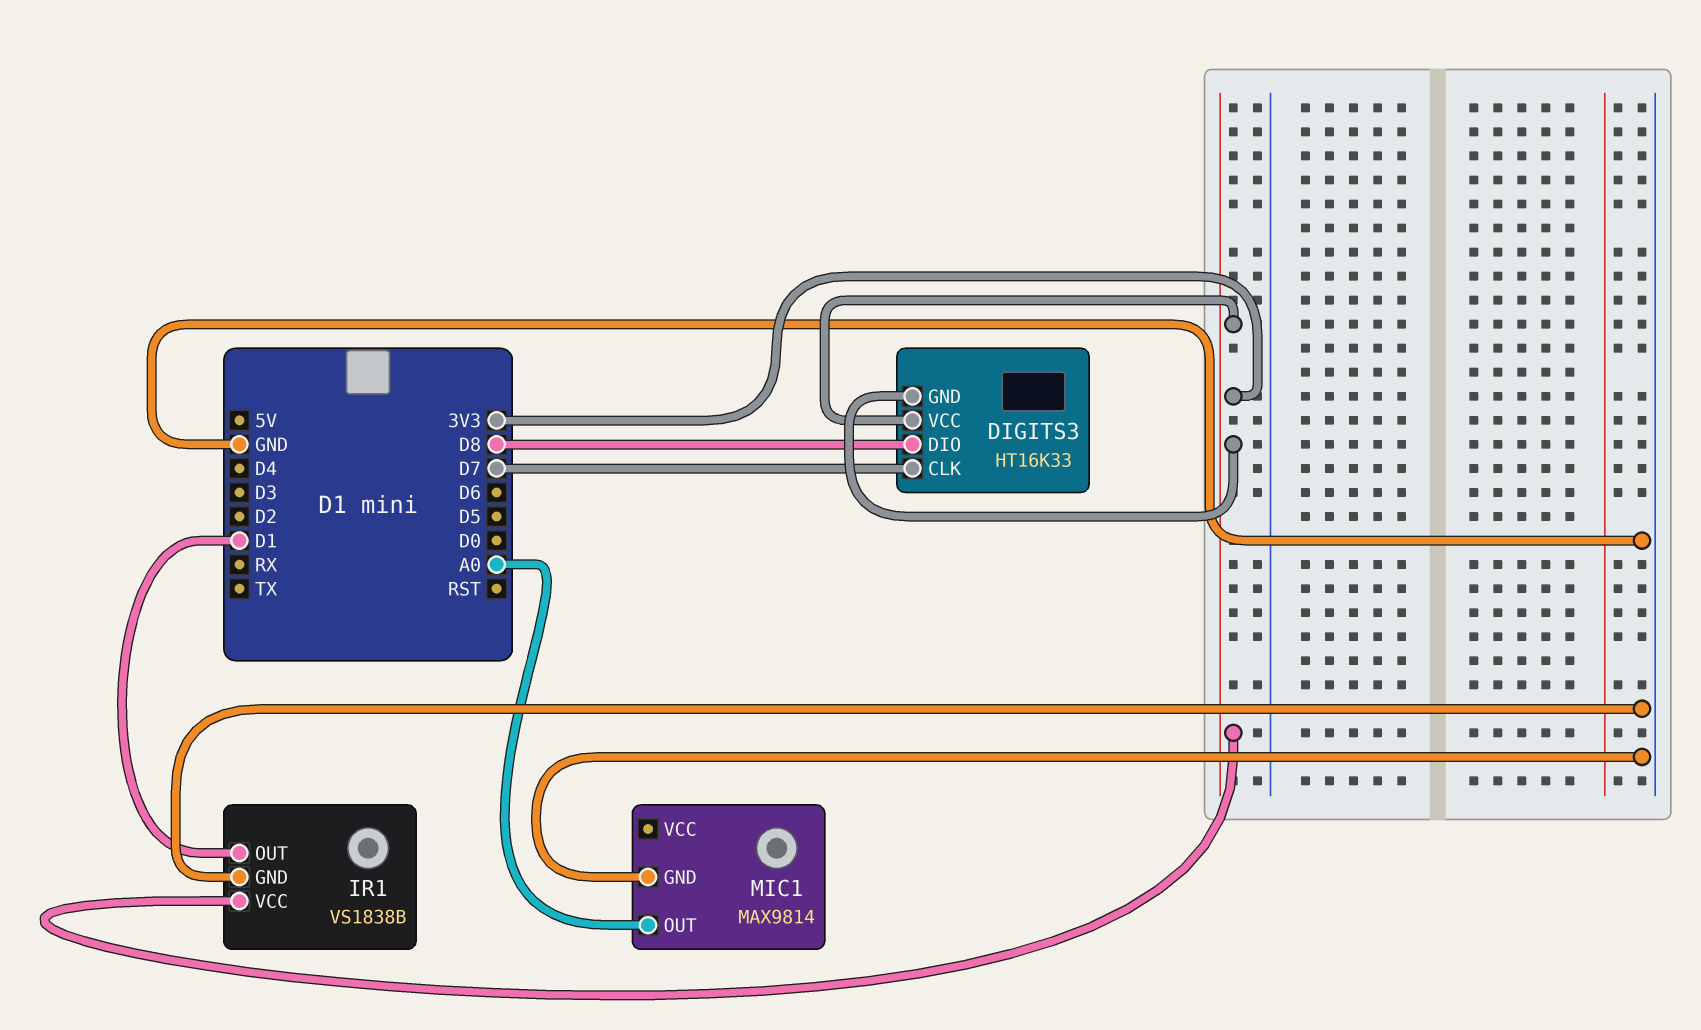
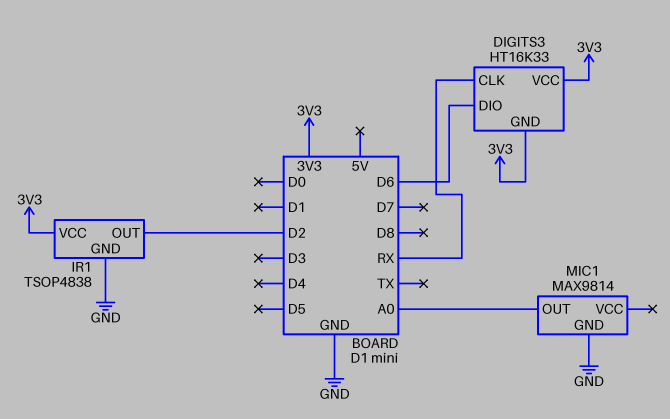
DIGITS3 pin CLK: D7 -> RX
DIGITS3 pin DIO: D8 -> D6
IR1: VS1838B -> TSOP4838
IR1 pin OUT: D1 -> D2

